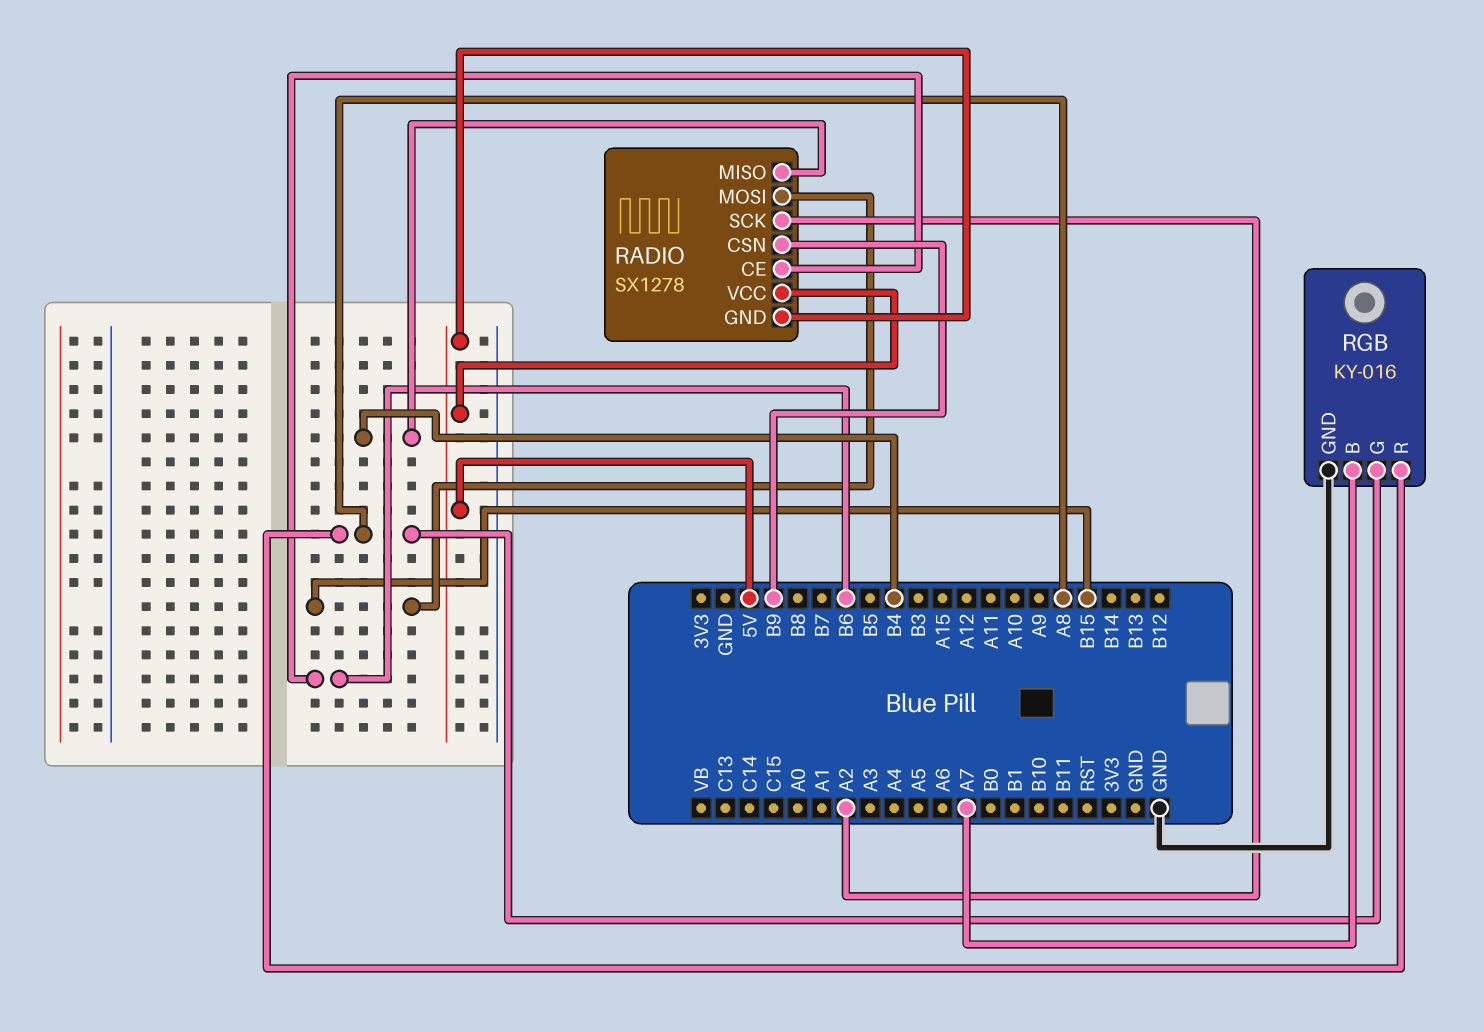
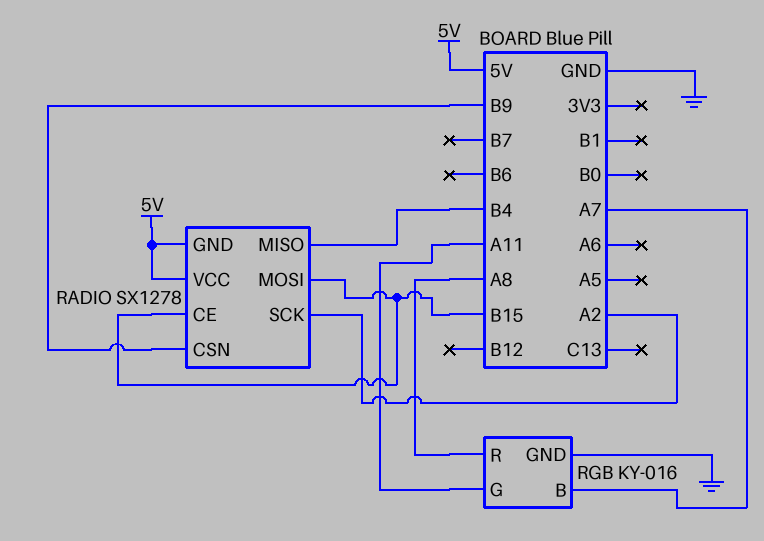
RADIO pin CE: B6 -> B15
RGB pin G: A8 -> A11

